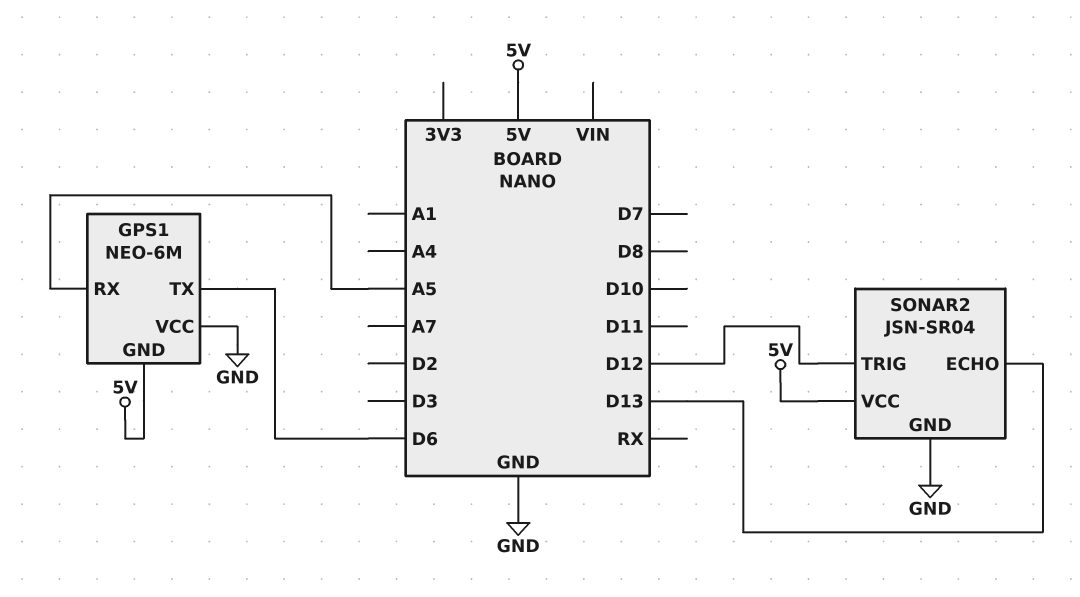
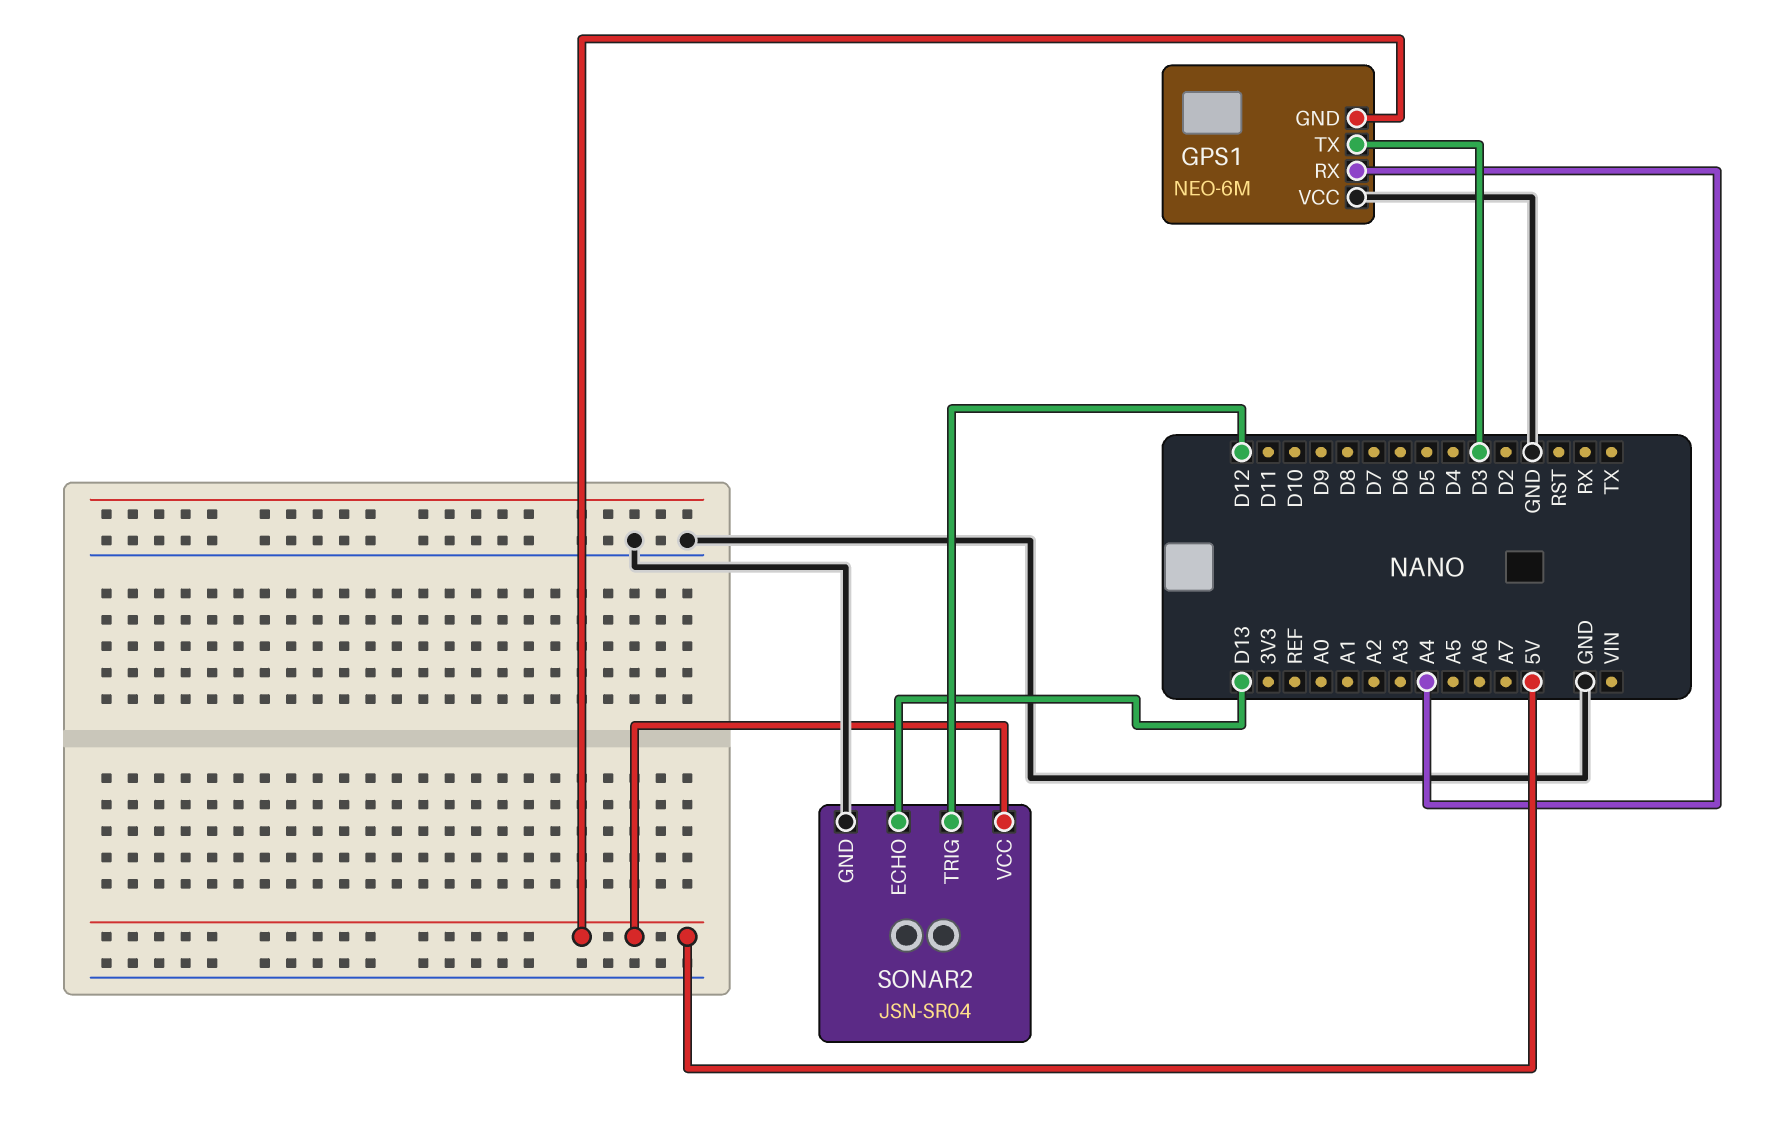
GPS1 pin RX: A5 -> A4
GPS1 pin TX: D6 -> D3

